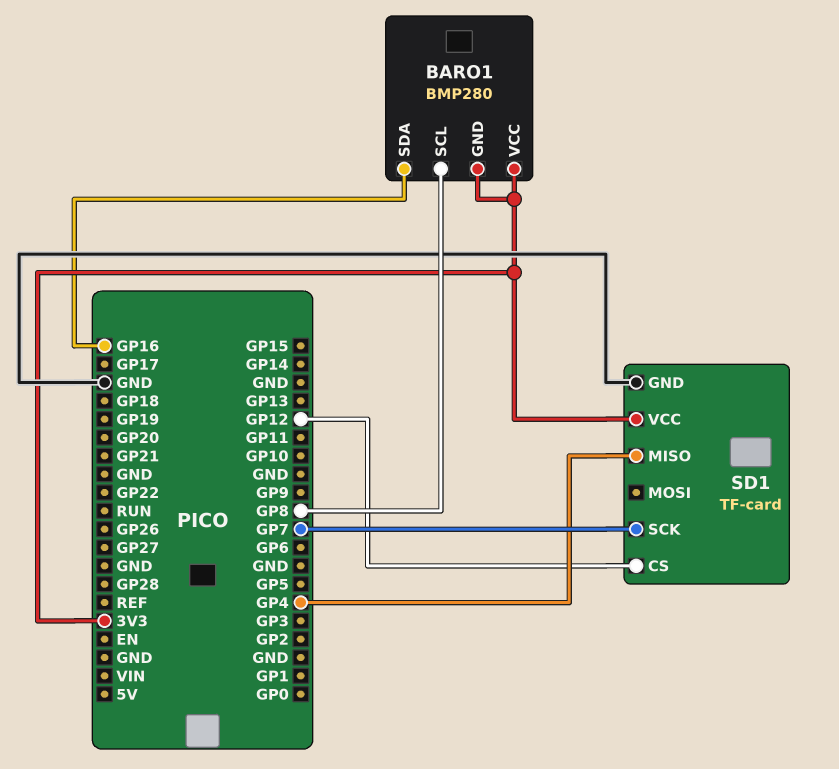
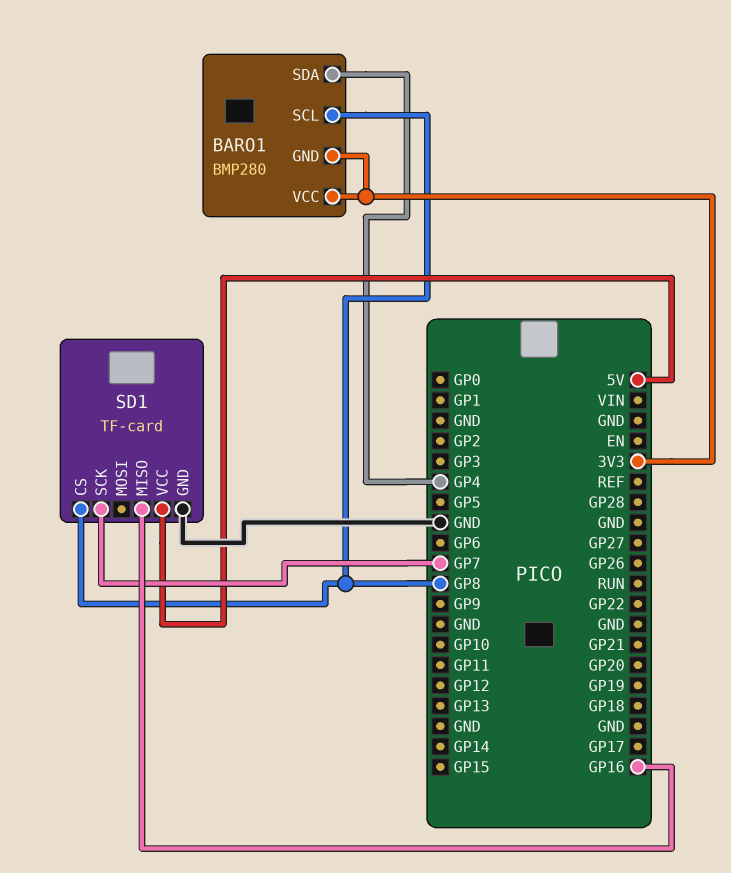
BARO1 pin SDA: GP16 -> GP4
SD1 pin CS: GP12 -> GP8
SD1 pin MISO: GP4 -> GP16
SD1 pin VCC: 3V3 -> 5V

